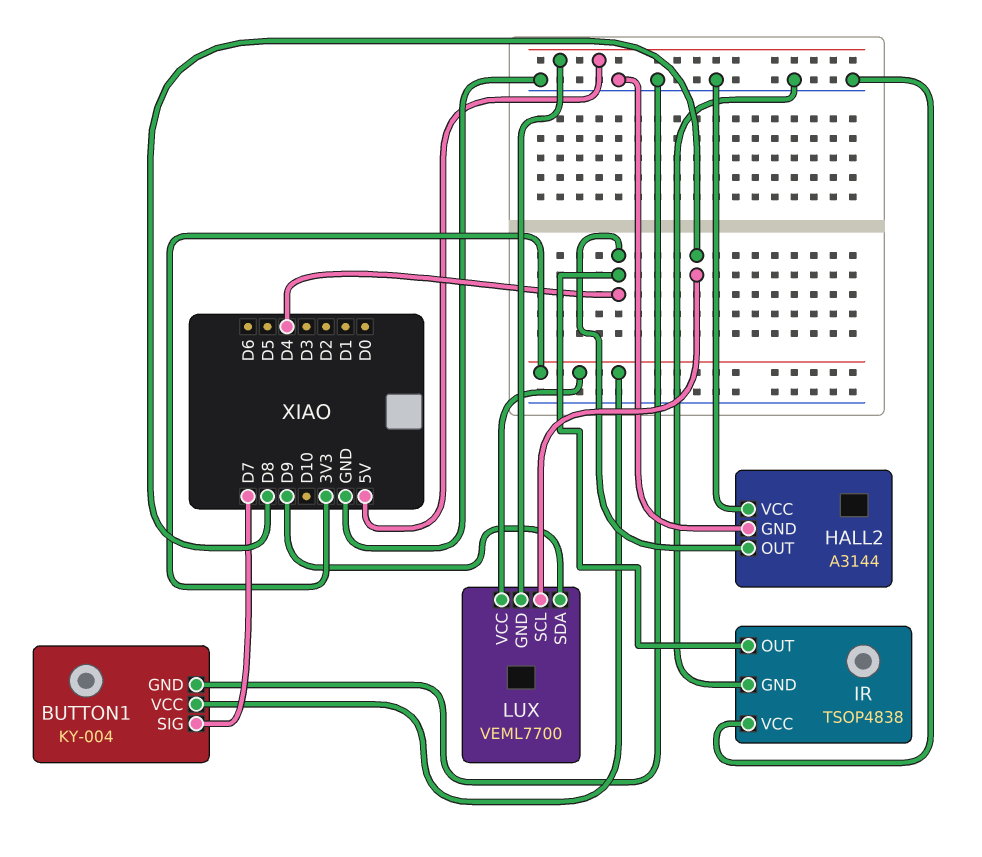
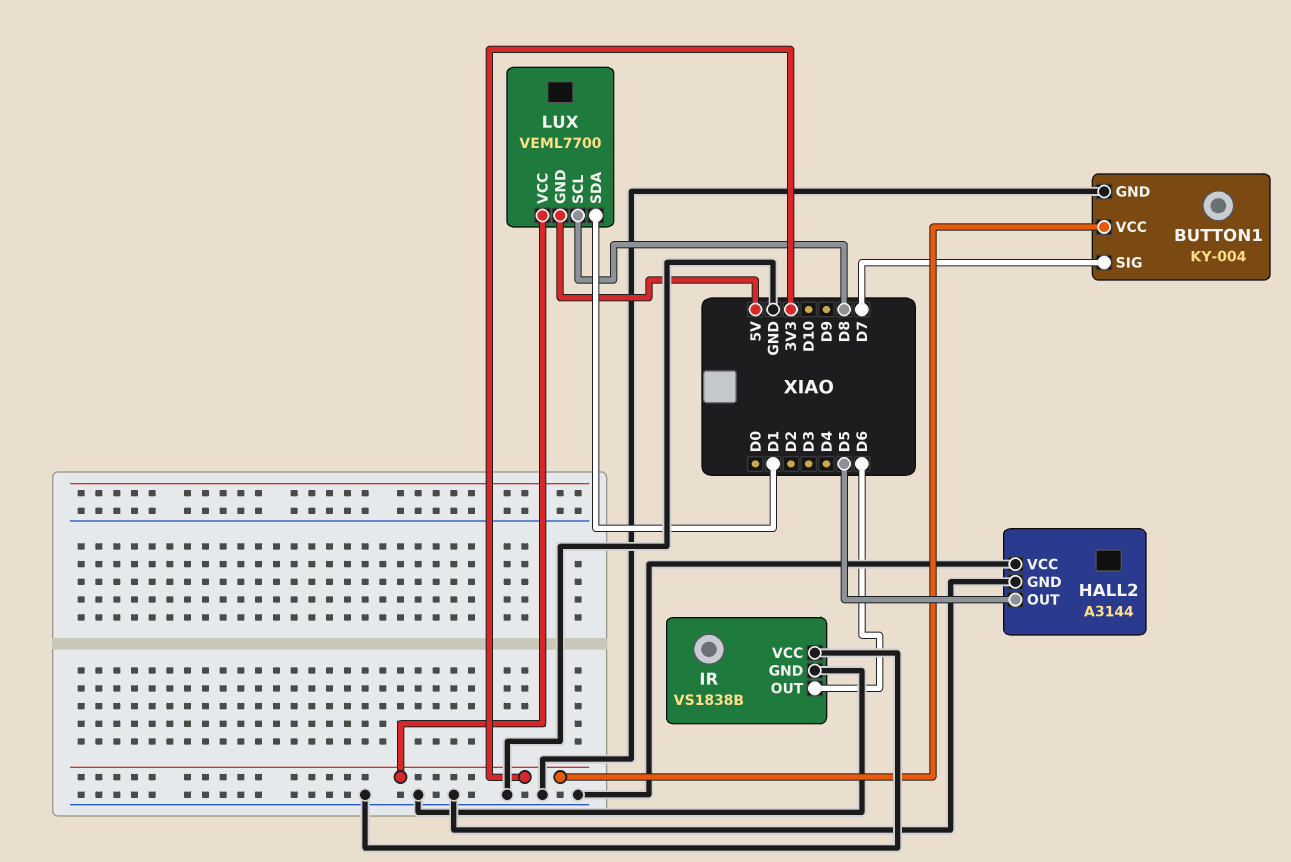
HALL2 pin OUT: D4 -> D5
IR: TSOP4838 -> VS1838B
IR pin OUT: D4 -> D6
LUX pin SDA: D9 -> D1

